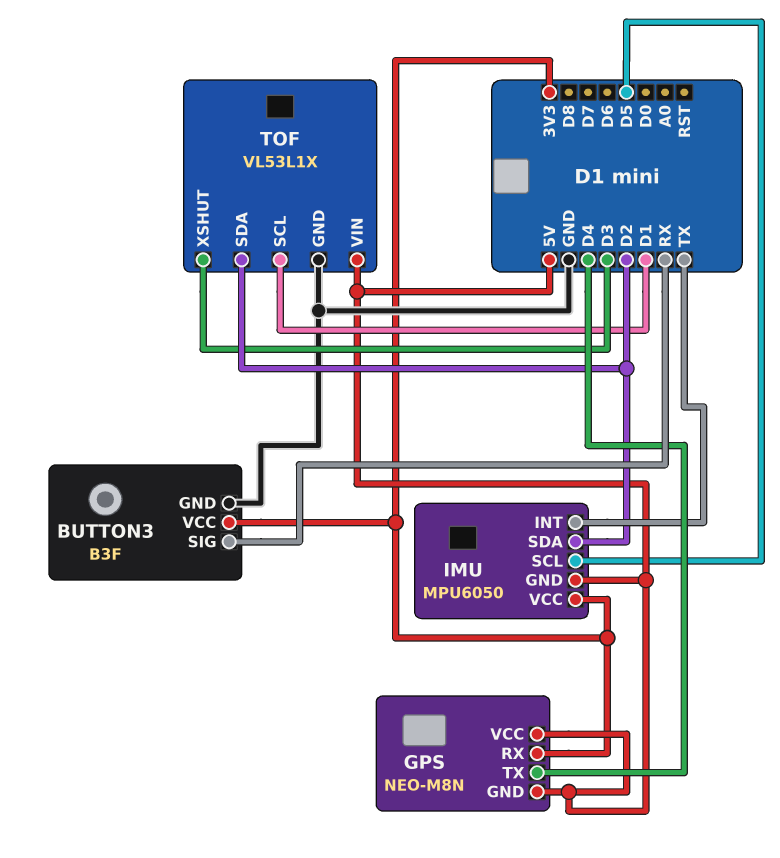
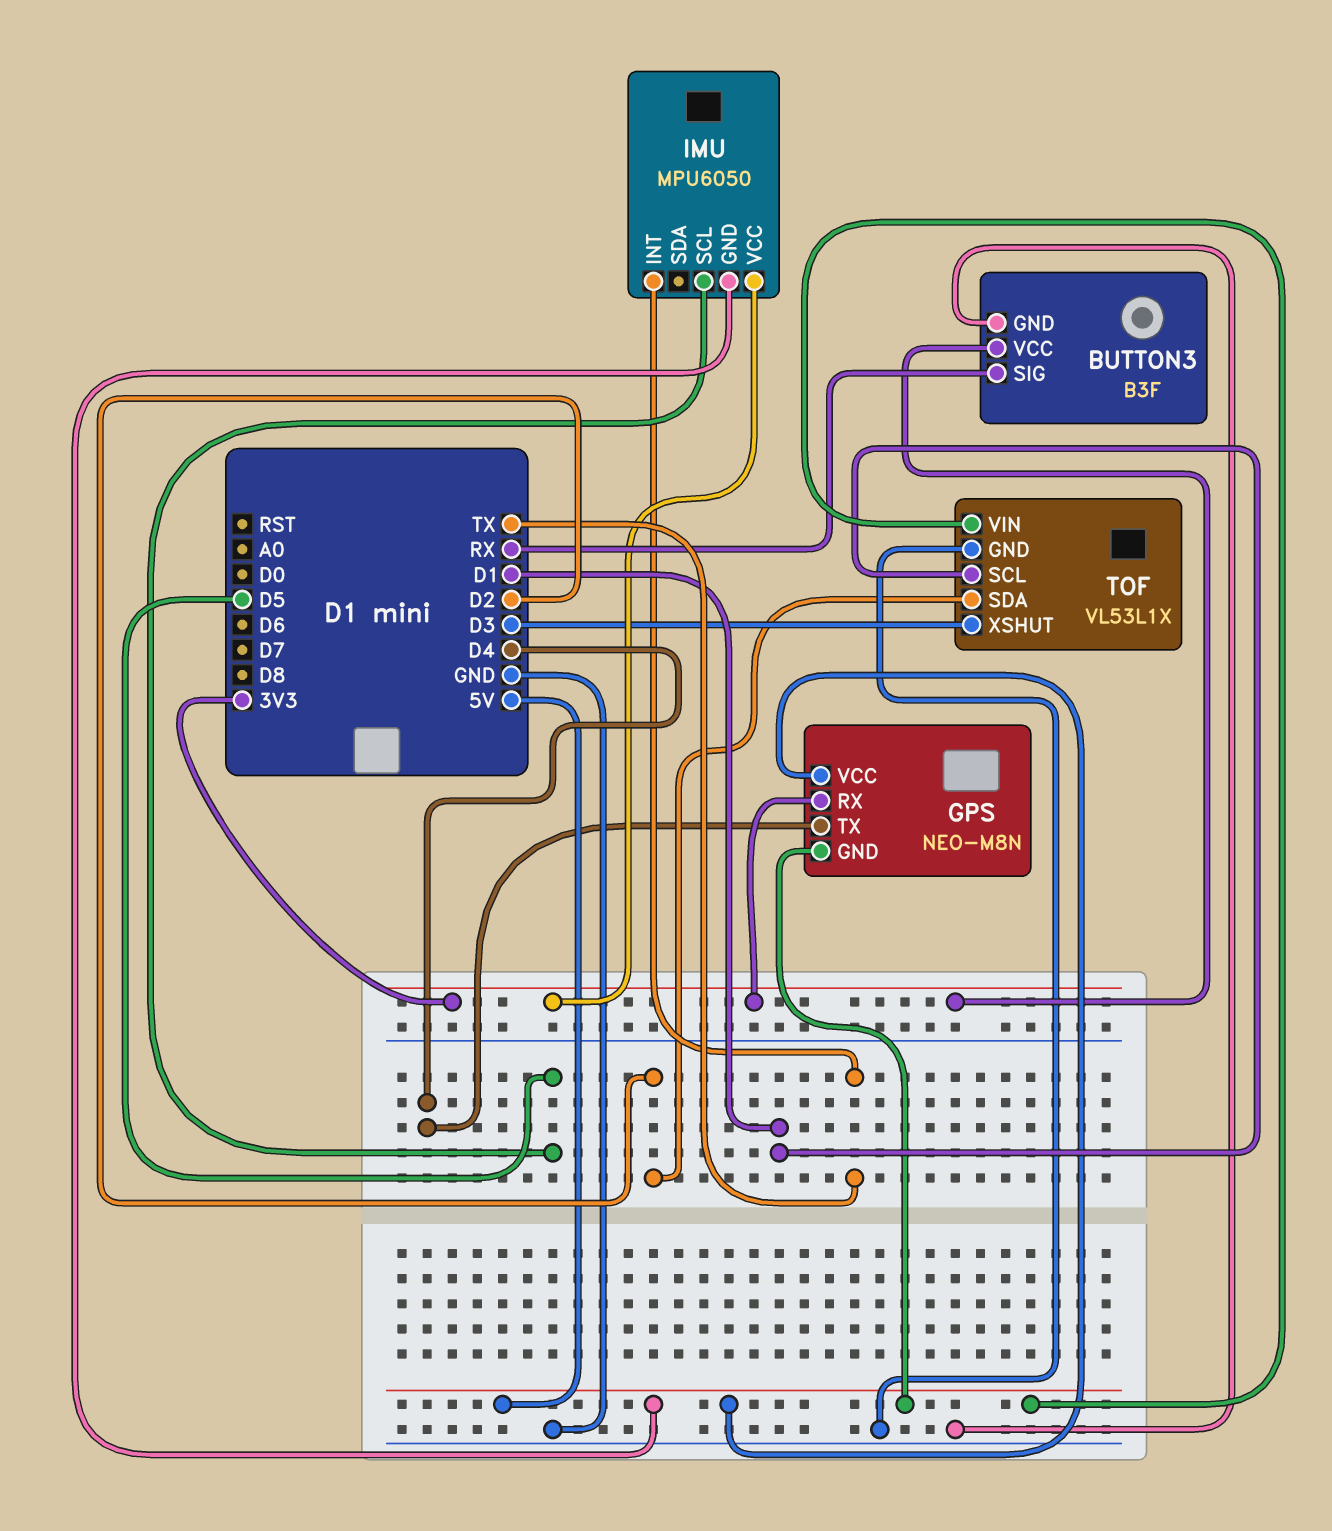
IMU pin SDA: D2 -> none

